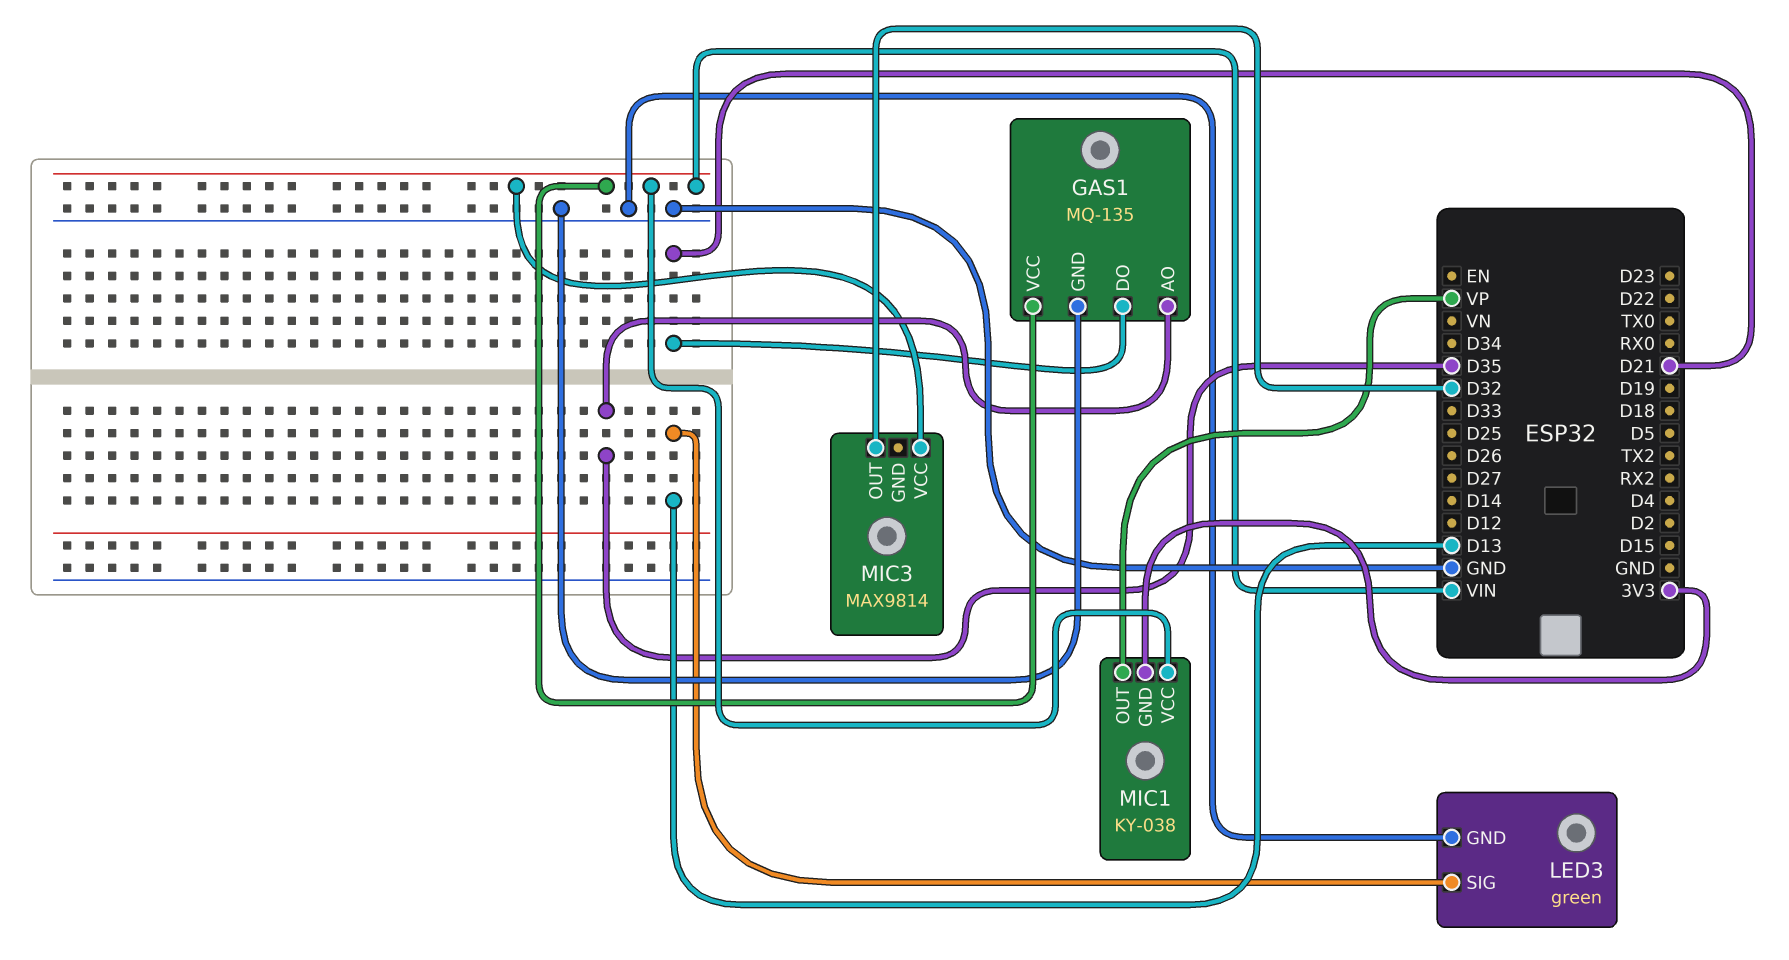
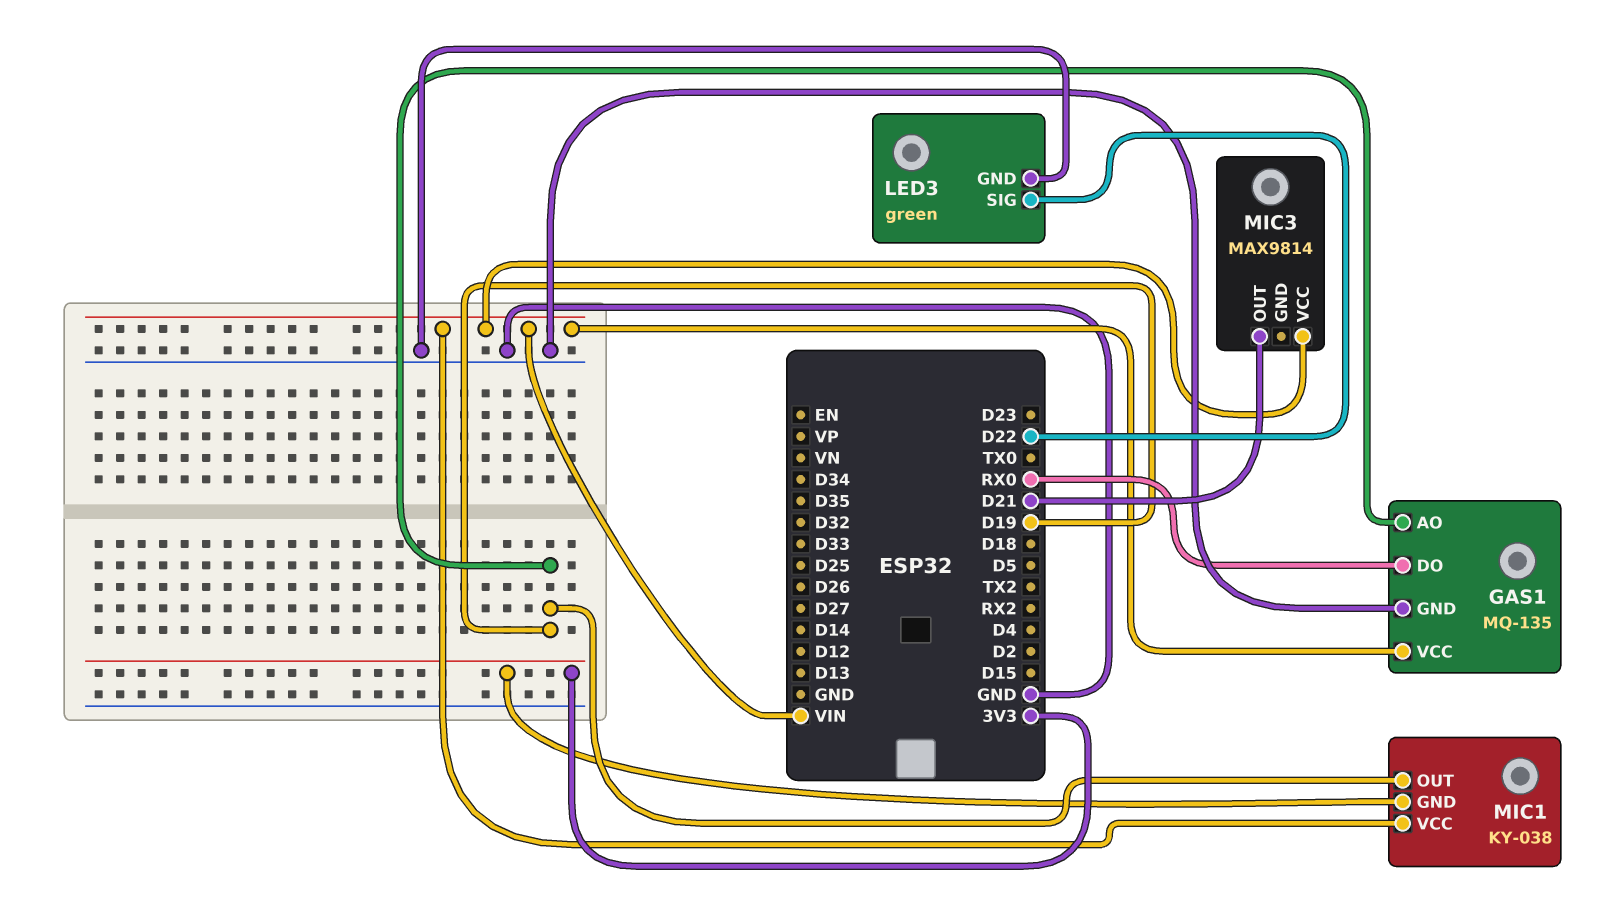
GAS1 pin AO: D35 -> D19
GAS1 pin DO: D21 -> RX0
LED3 pin SIG: D13 -> D22
MIC1 pin OUT: VP -> D19
MIC3 pin OUT: D32 -> D21

